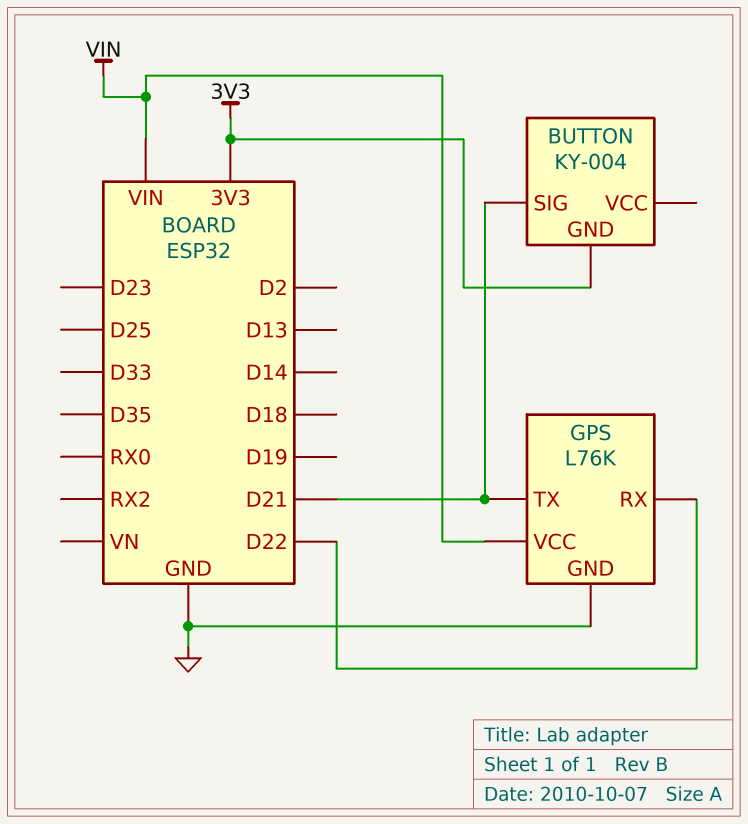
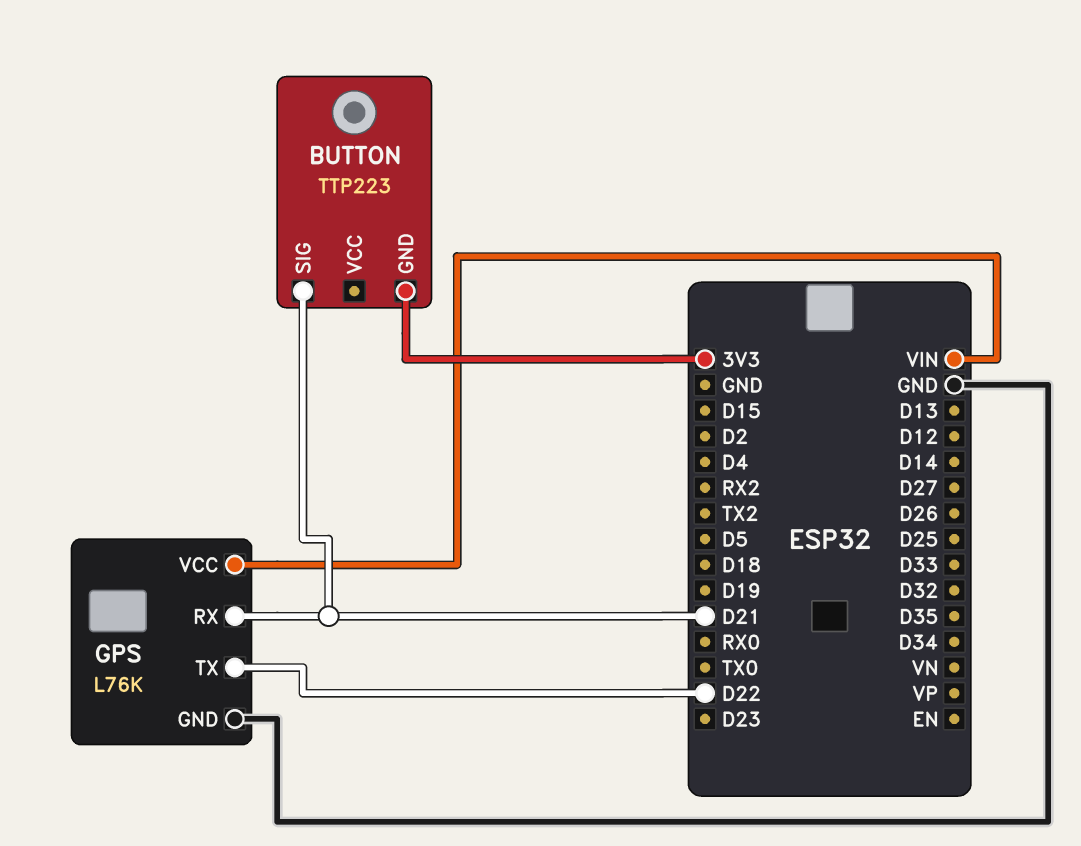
BUTTON: KY-004 -> TTP223
GPS pin RX: D22 -> D21
GPS pin TX: D21 -> D22

